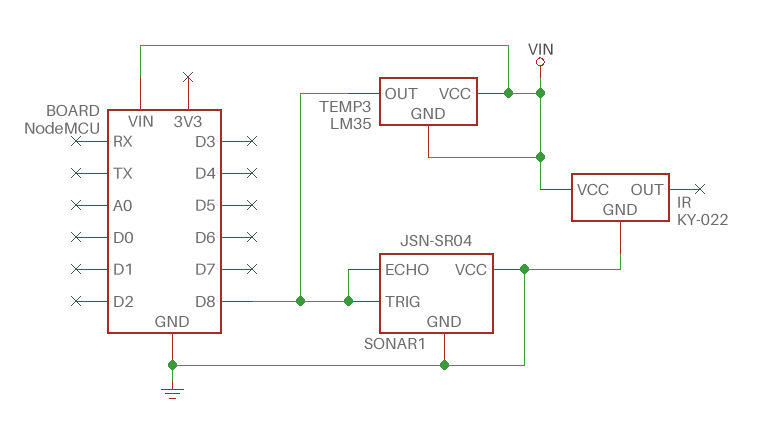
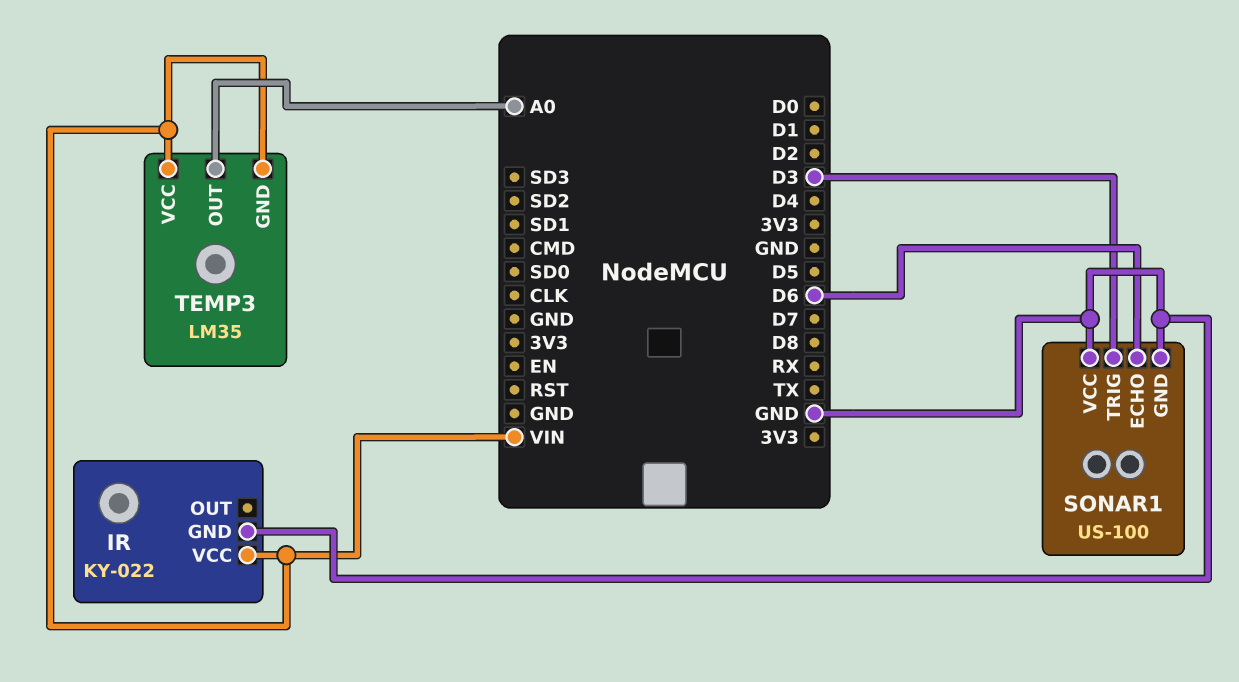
SONAR1: JSN-SR04 -> US-100
SONAR1 pin ECHO: D8 -> D6
SONAR1 pin TRIG: D8 -> D3
TEMP3 pin OUT: D8 -> A0

